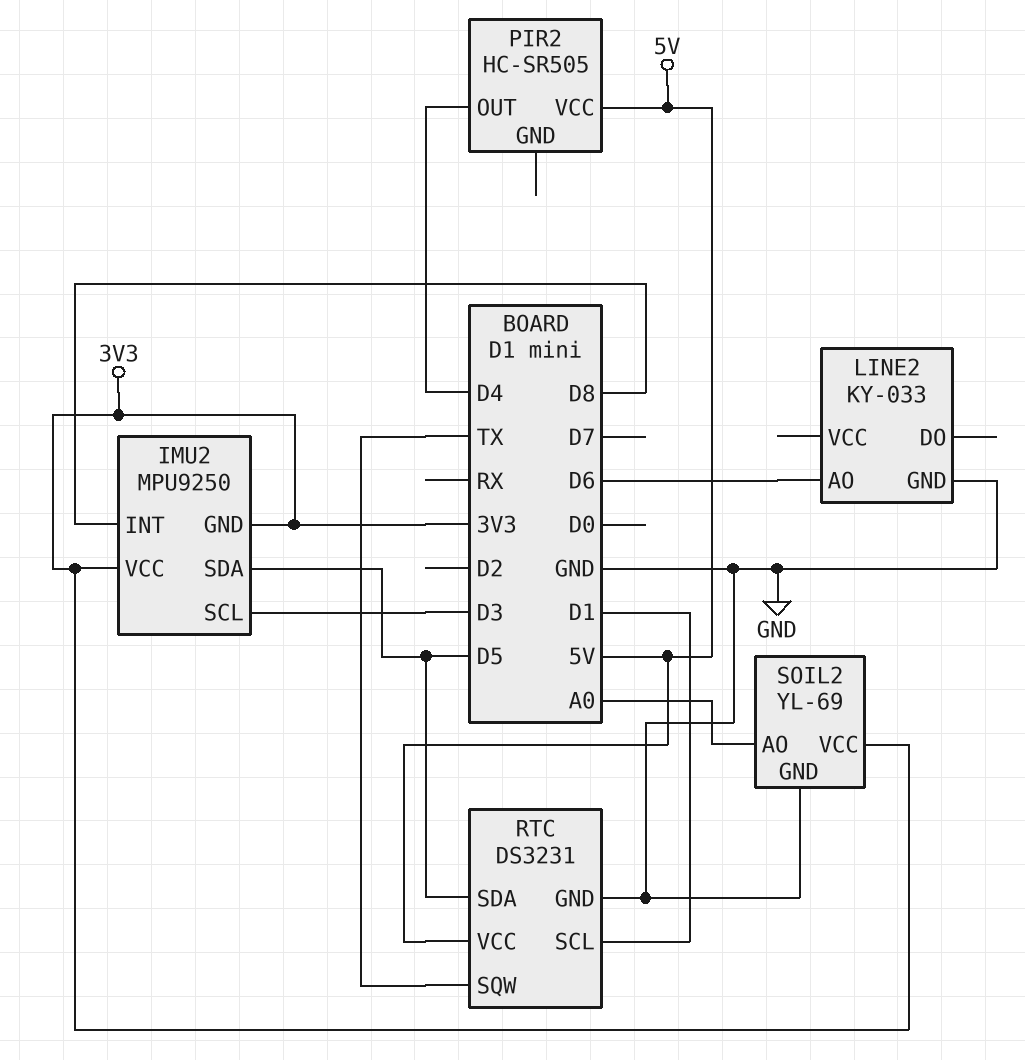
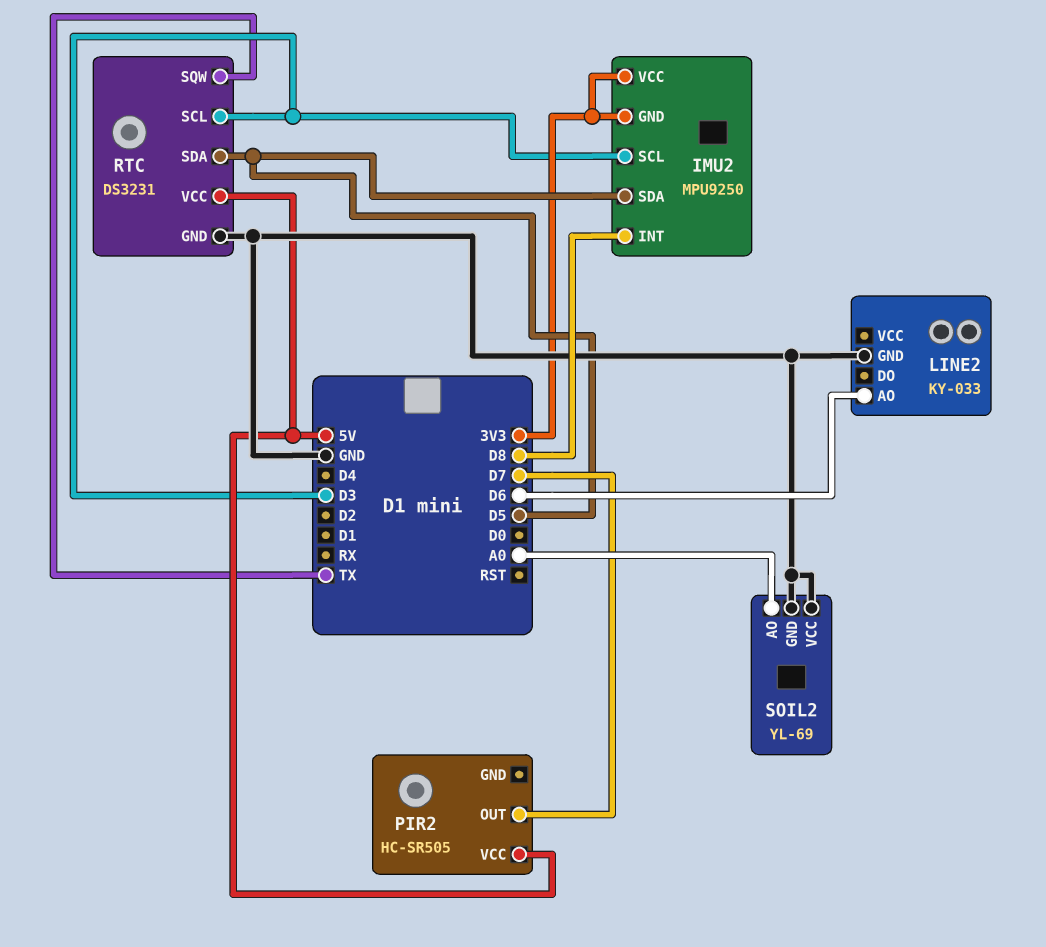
PIR2 pin OUT: D4 -> D7
RTC pin SCL: D1 -> D3
SOIL2 pin VCC: 3V3 -> GND

